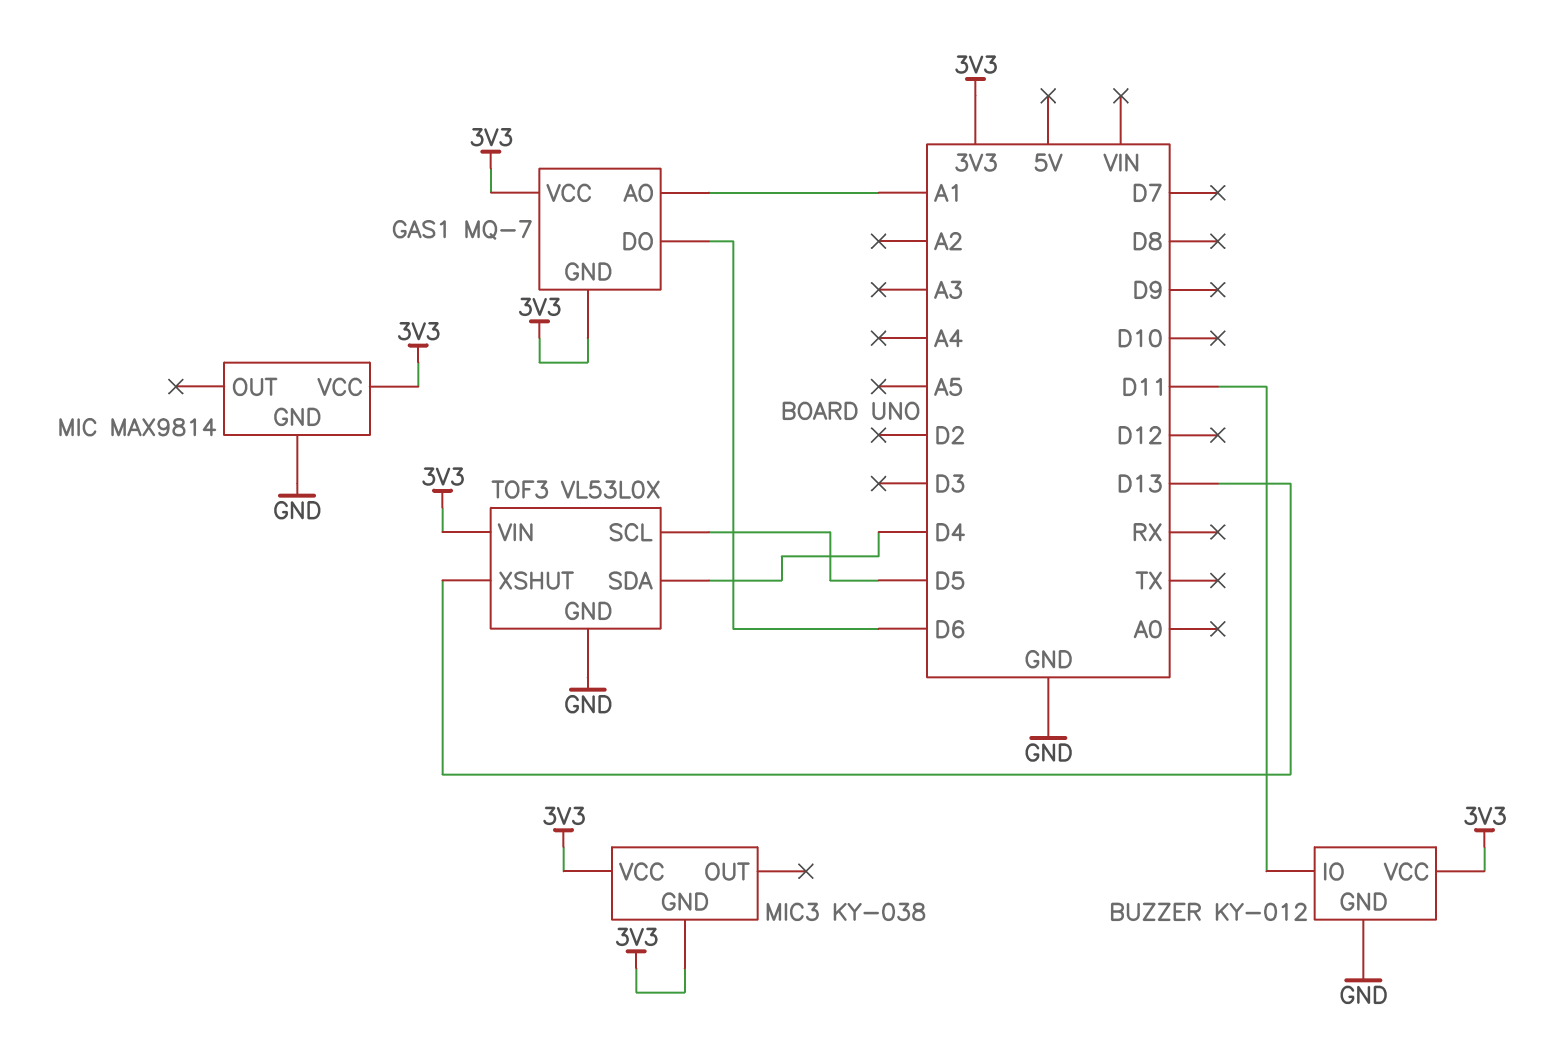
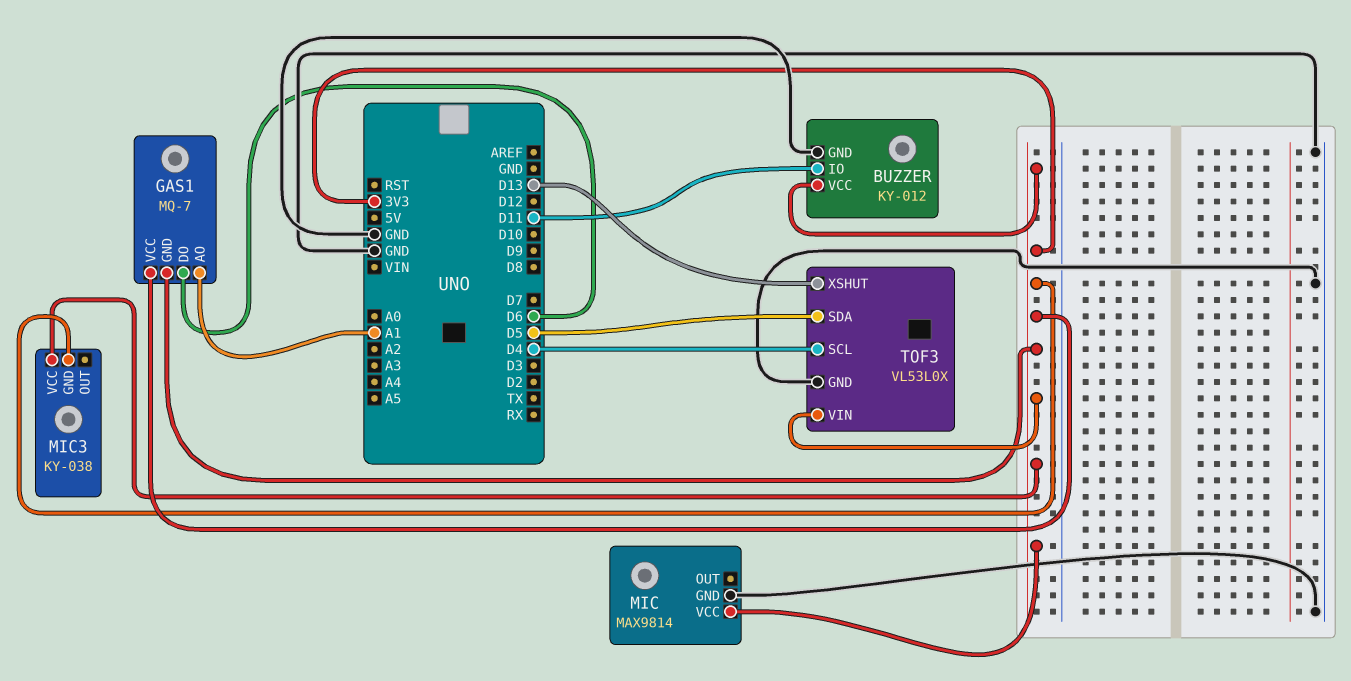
TOF3 pin SCL: D5 -> D4
TOF3 pin SDA: D4 -> D5

